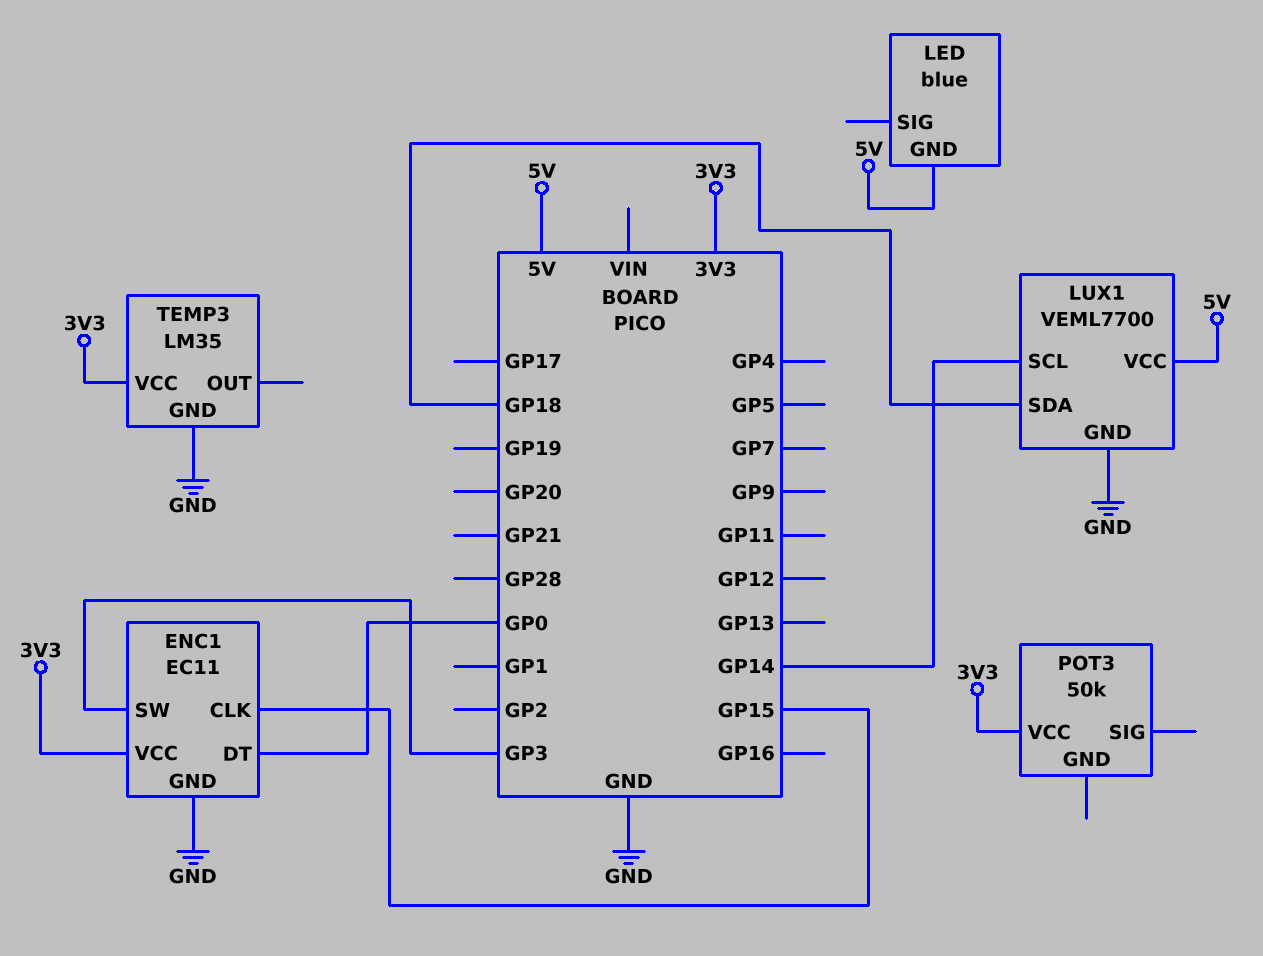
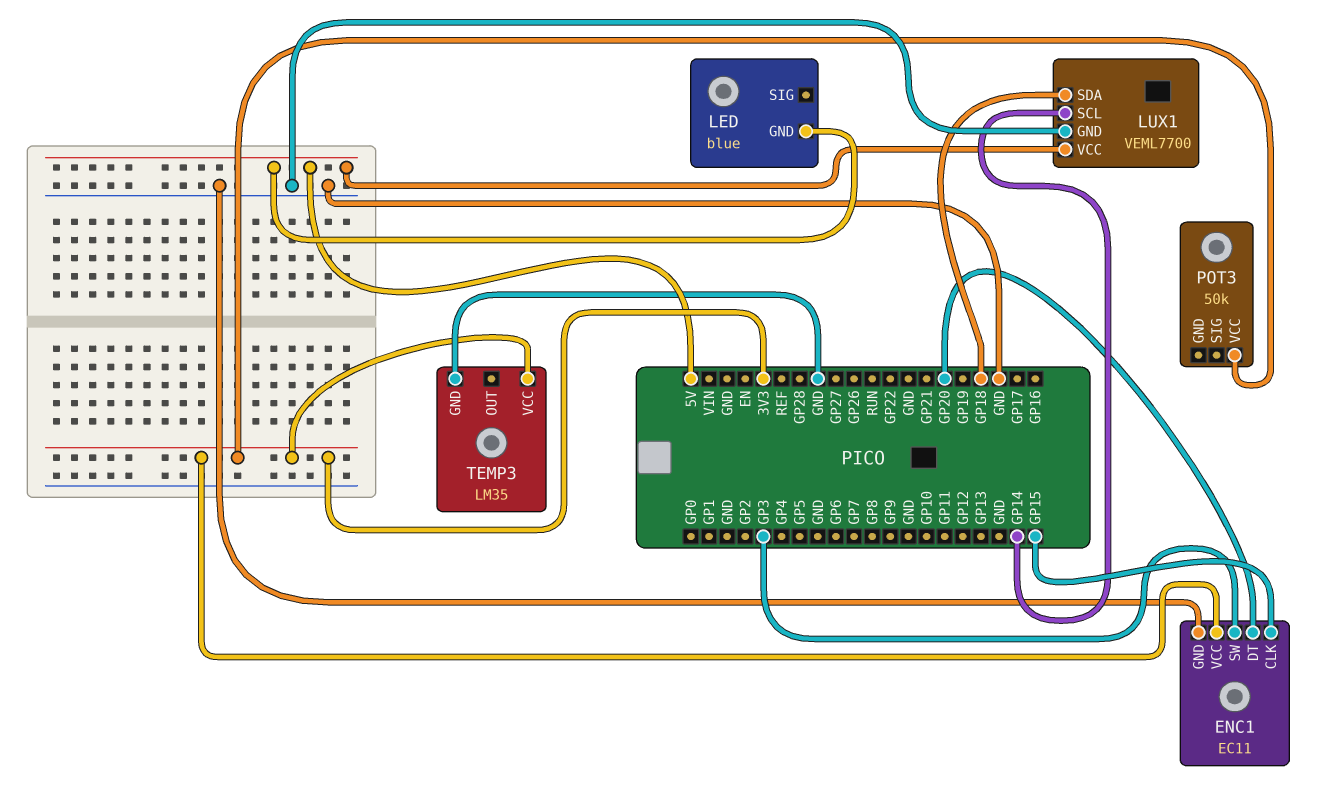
ENC1 pin DT: GP0 -> GP20

